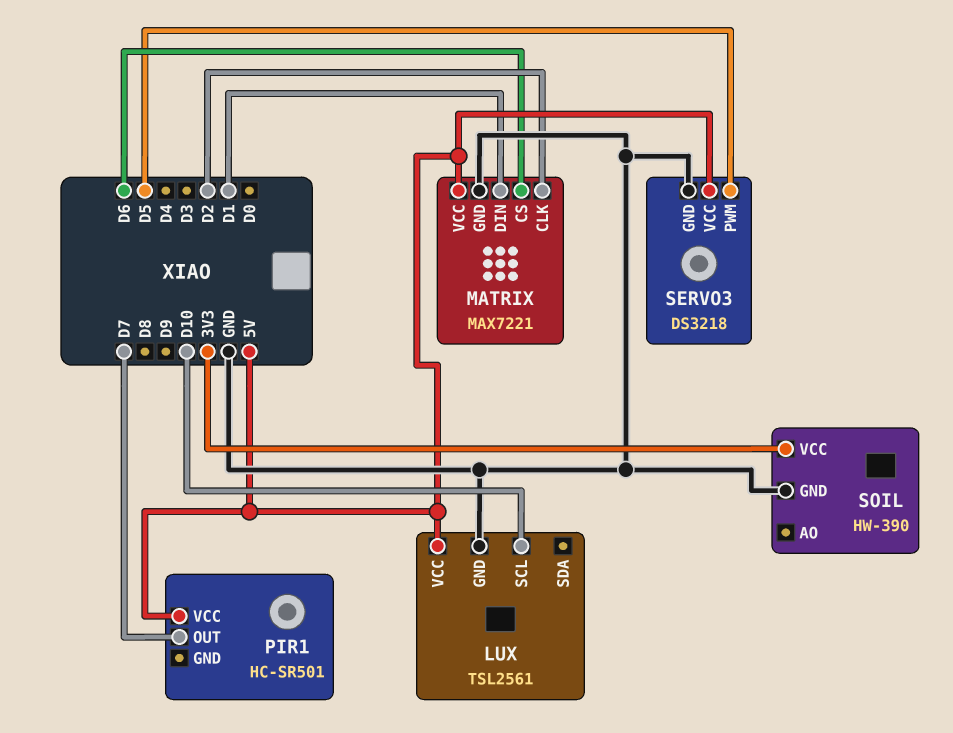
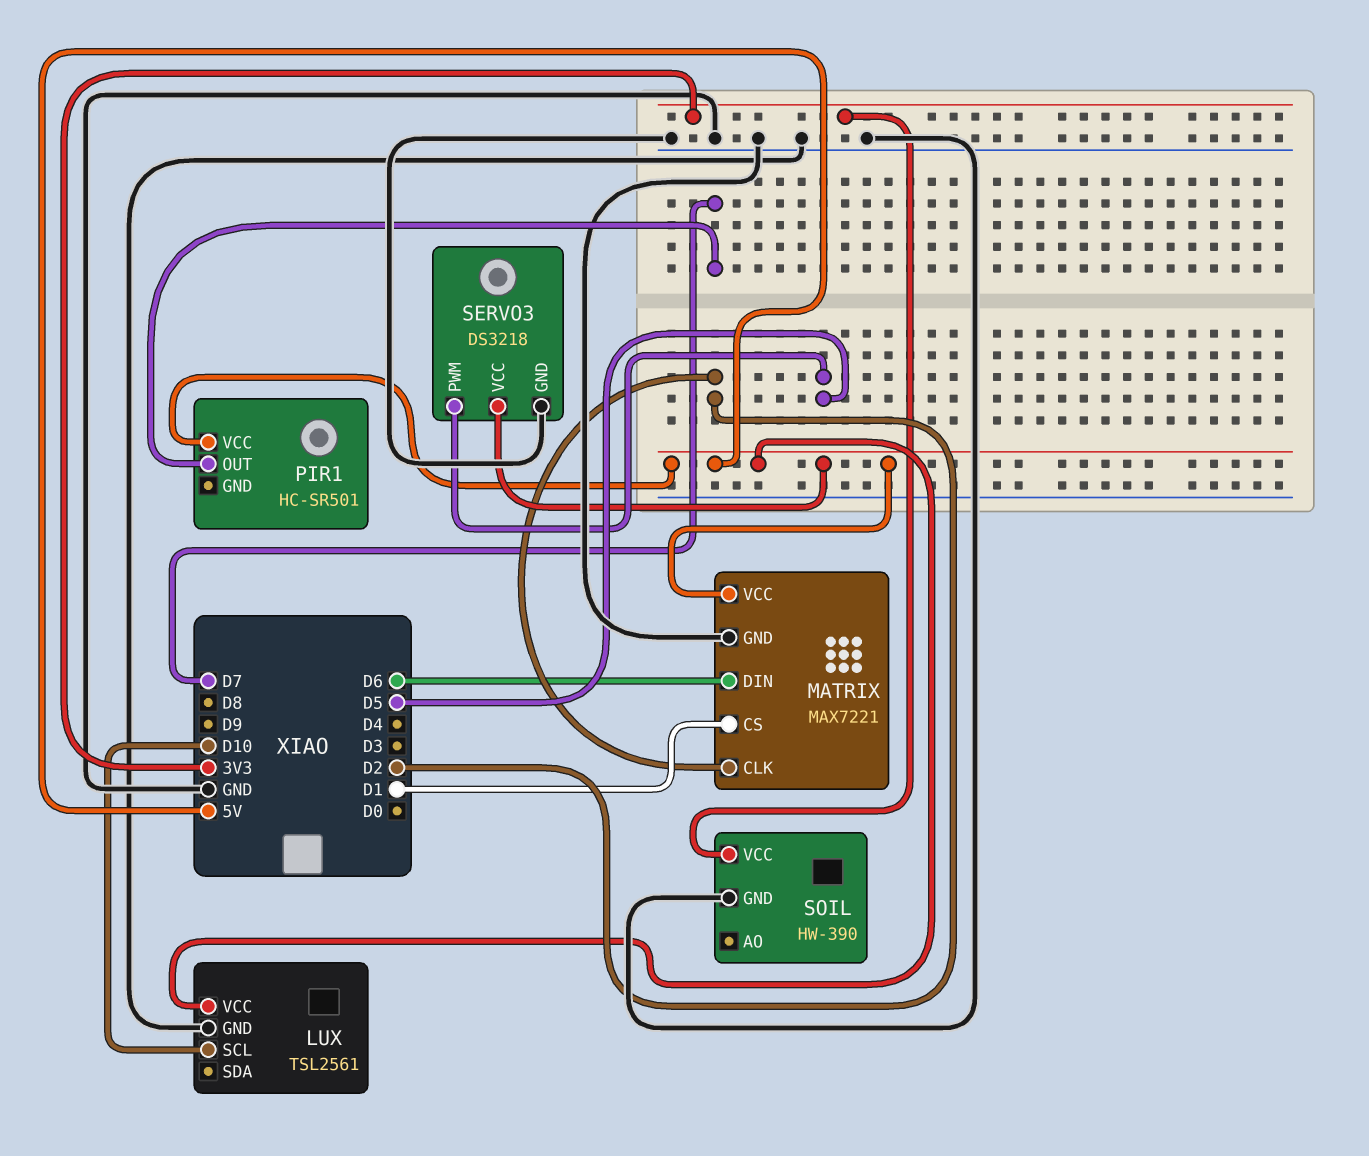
MATRIX pin CS: D6 -> D1
MATRIX pin DIN: D1 -> D6

